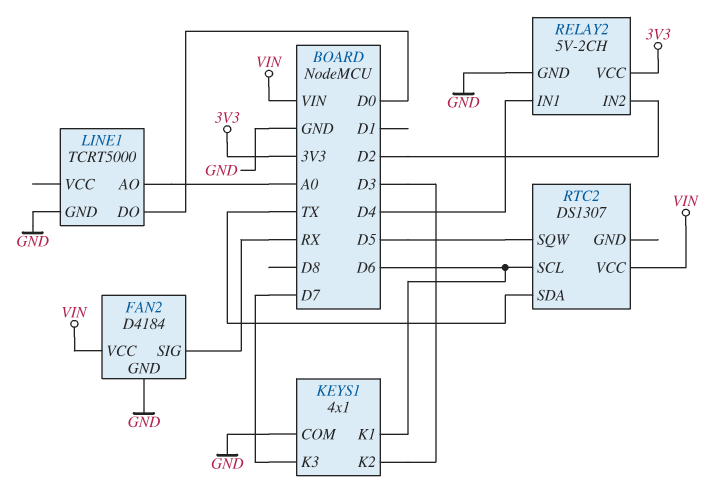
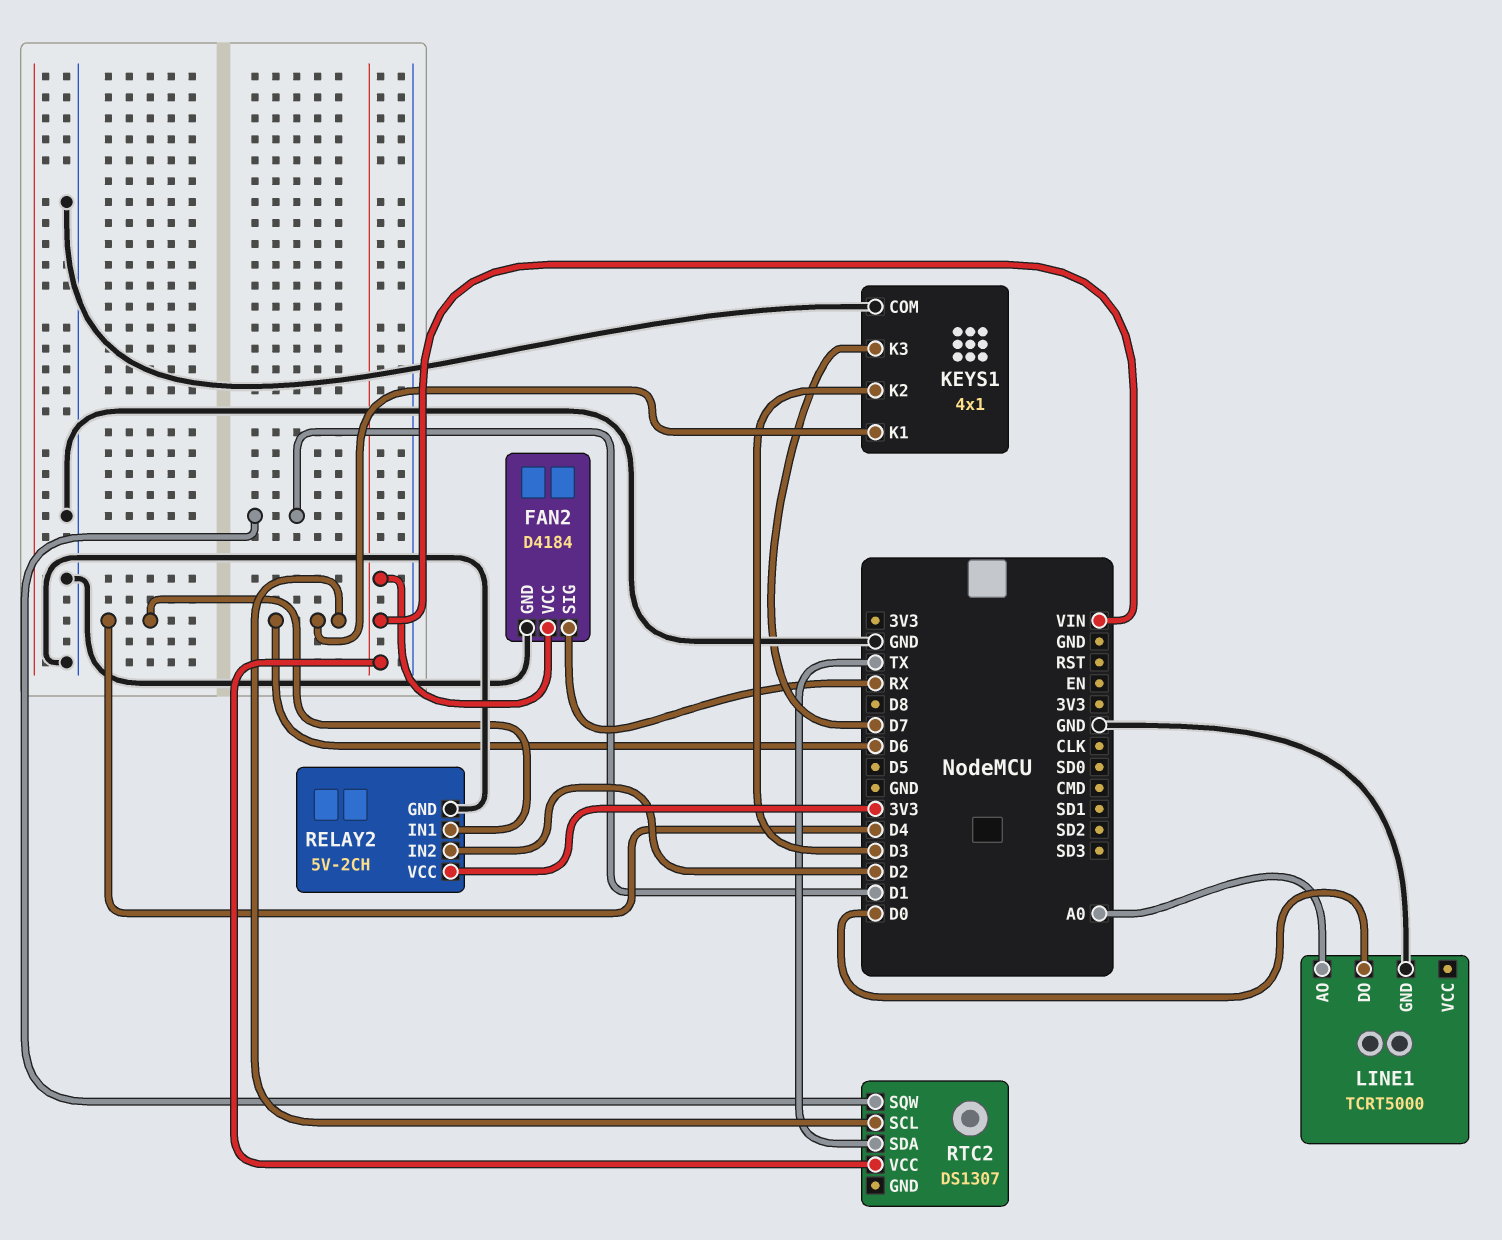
RTC2 pin SQW: D5 -> D1

